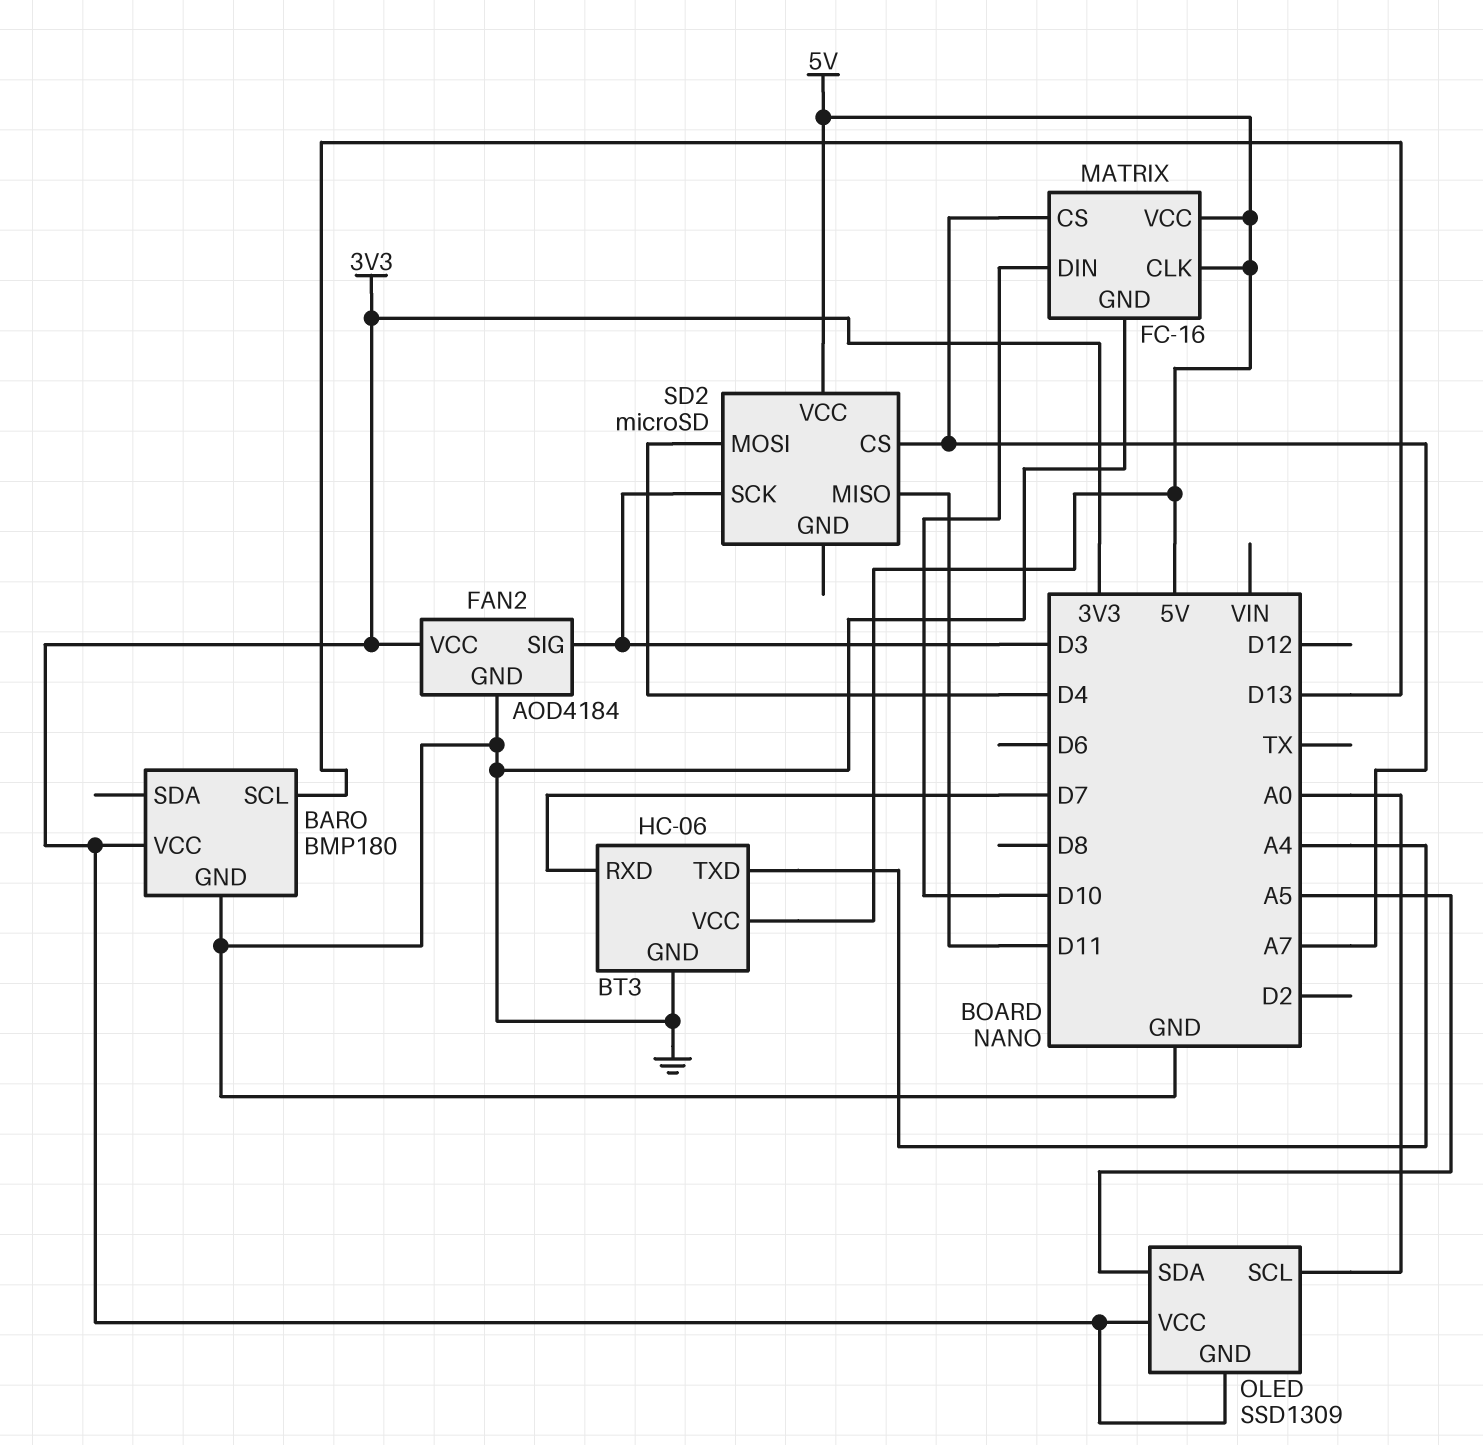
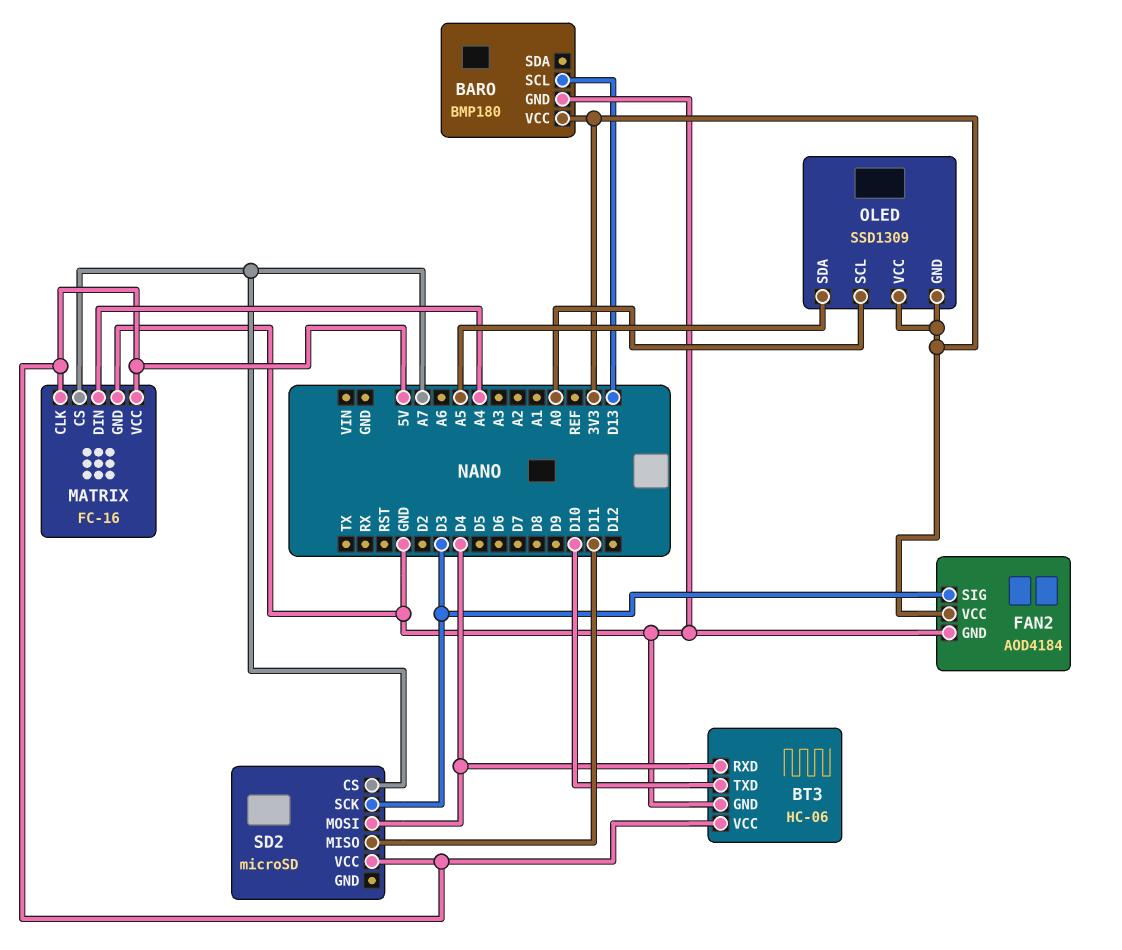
BT3 pin RXD: D7 -> D4
BT3 pin TXD: A4 -> D10
MATRIX pin DIN: D10 -> A4

